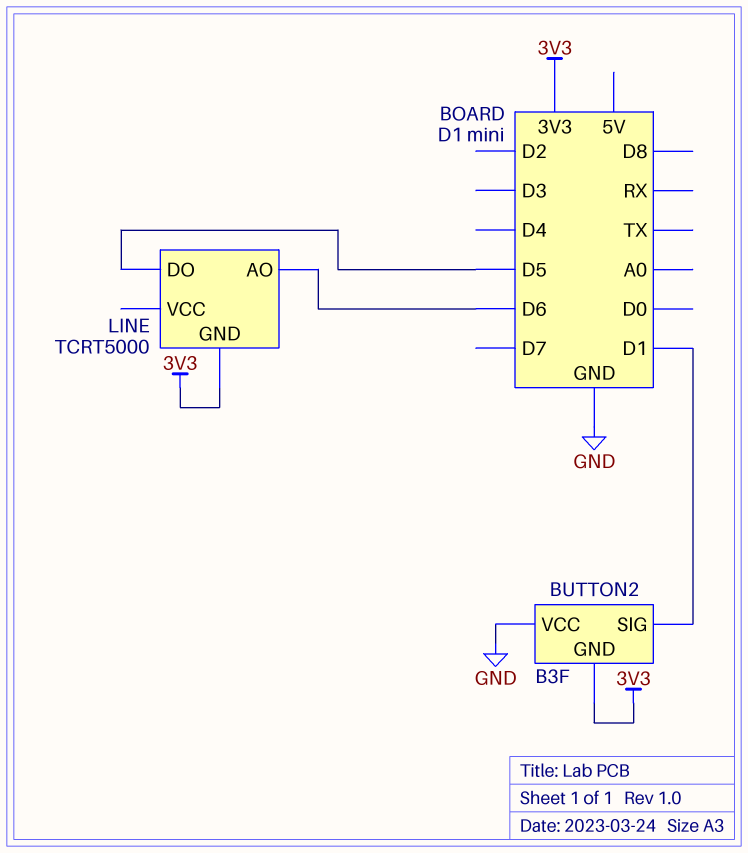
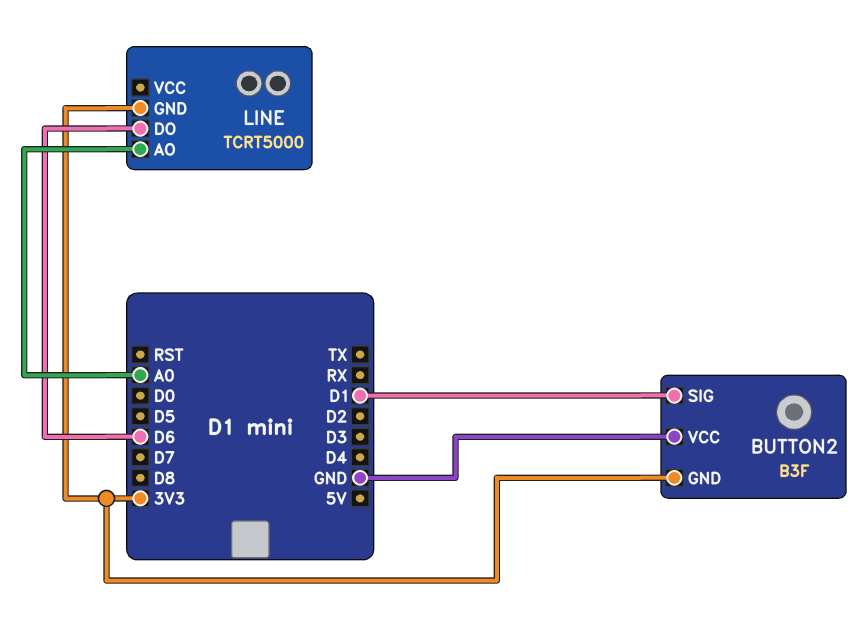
LINE pin AO: D6 -> A0
LINE pin DO: D5 -> D6

